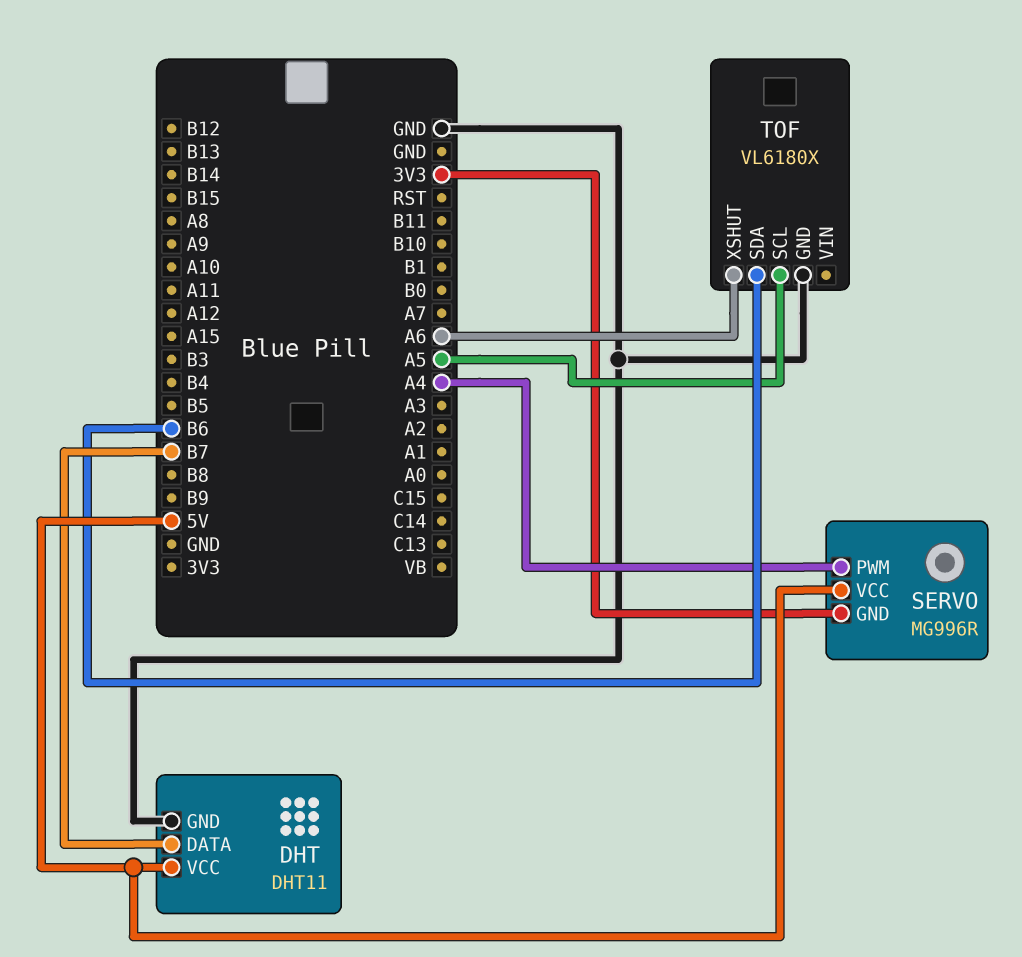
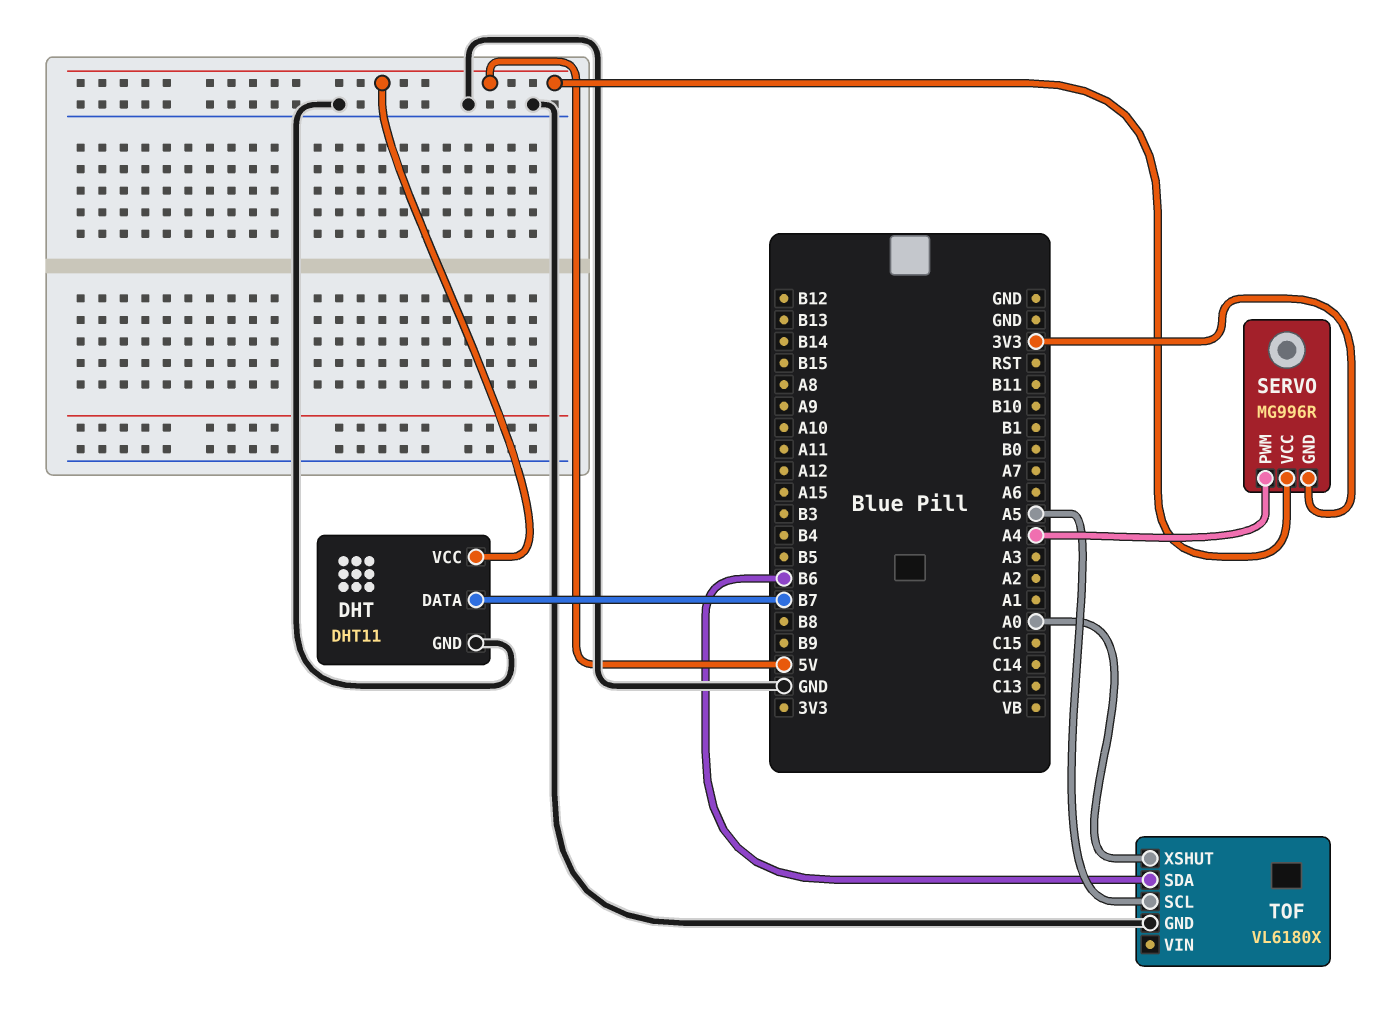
TOF pin XSHUT: A6 -> A0

